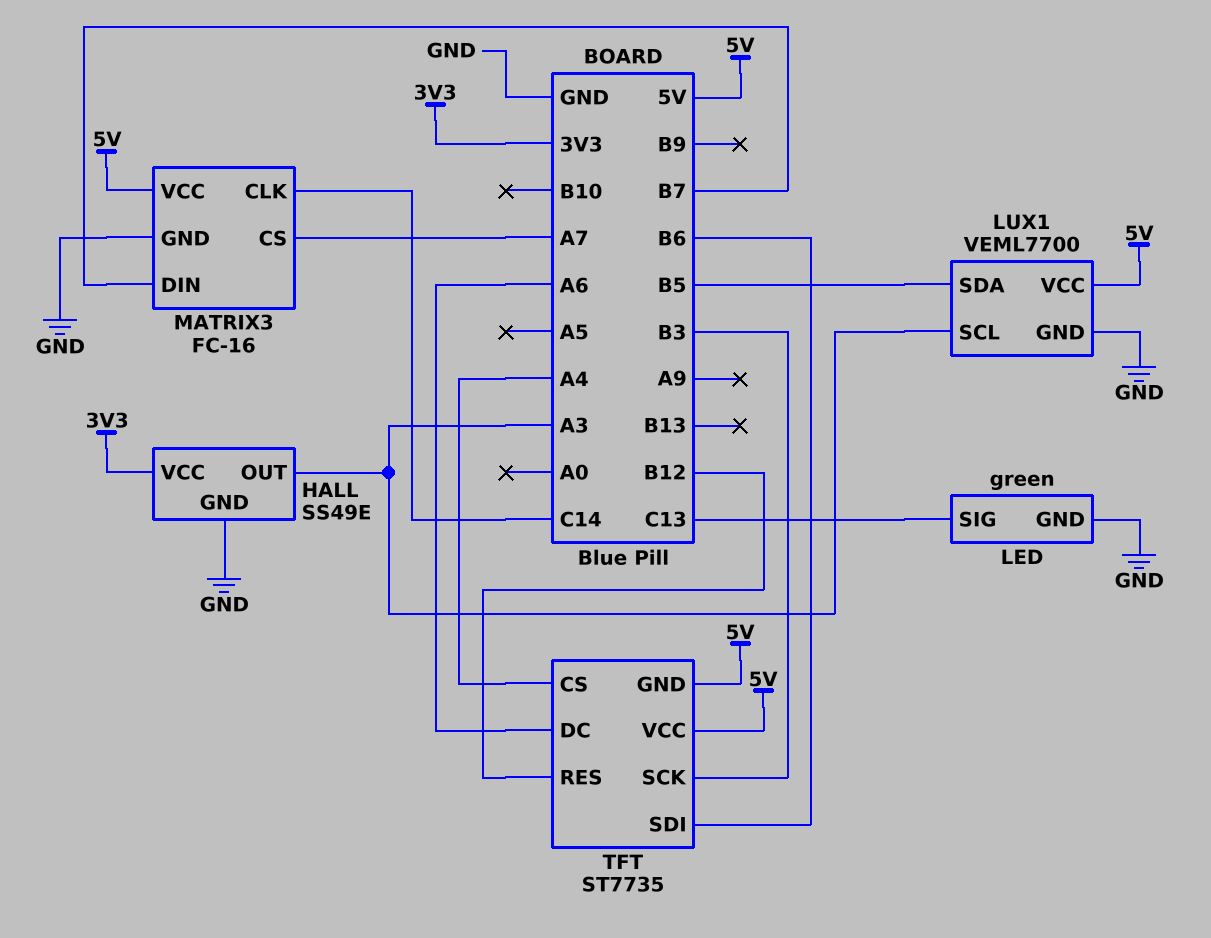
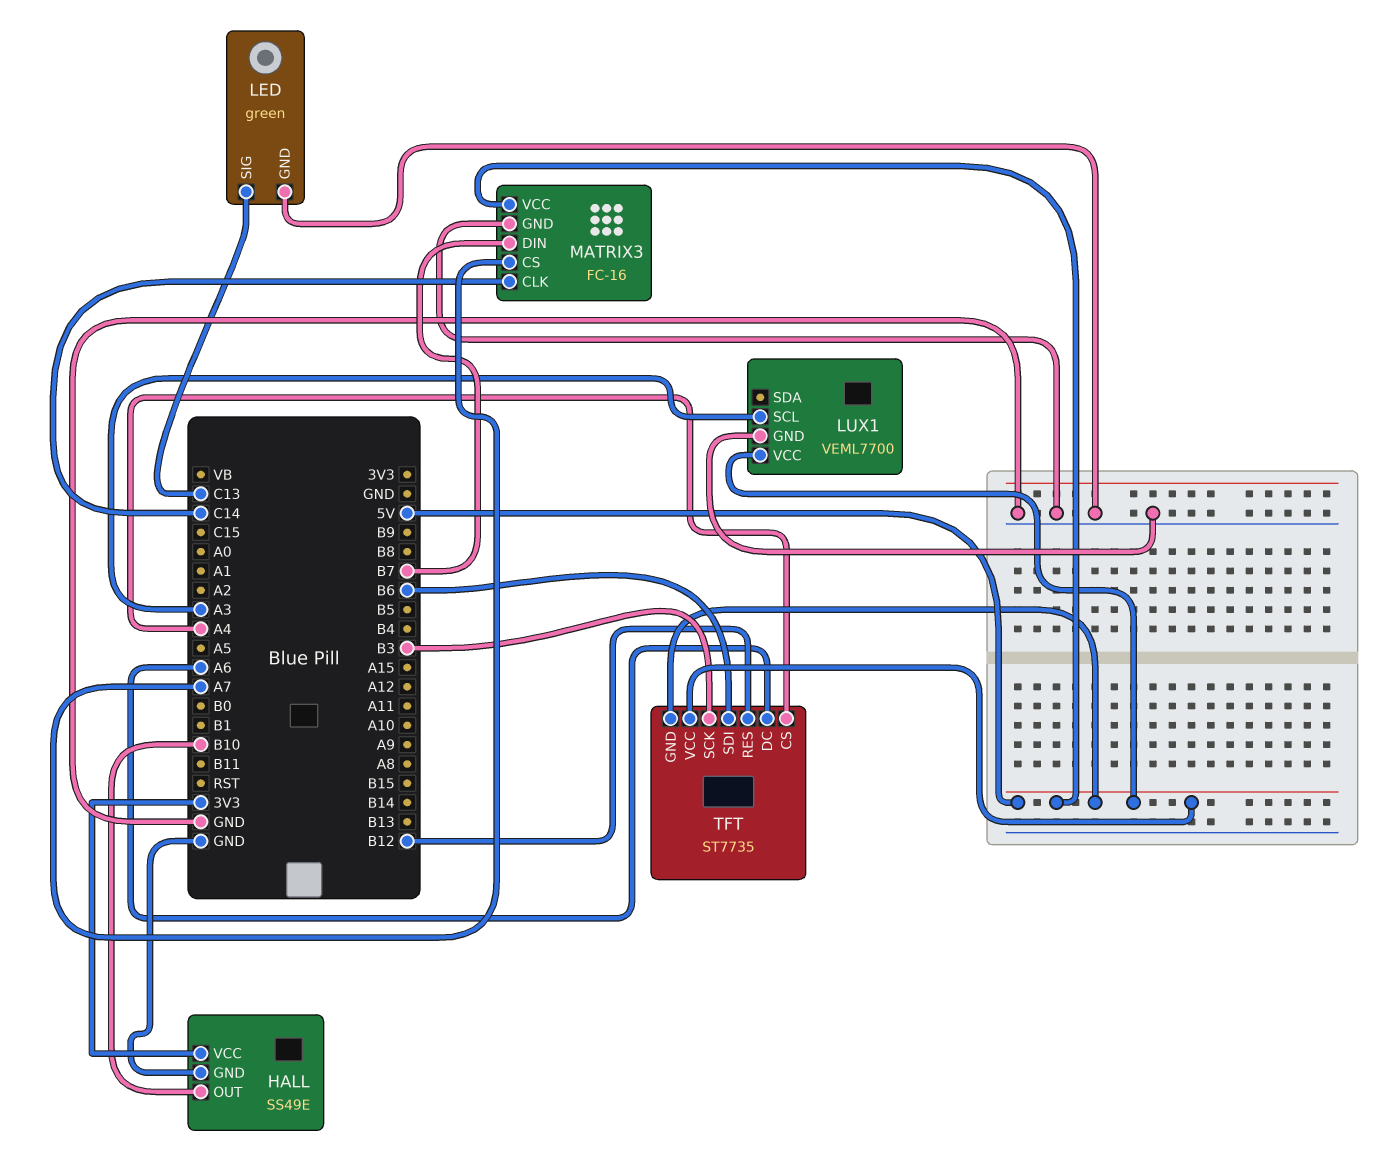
HALL pin OUT: A3 -> B10
LUX1 pin SDA: B5 -> none

